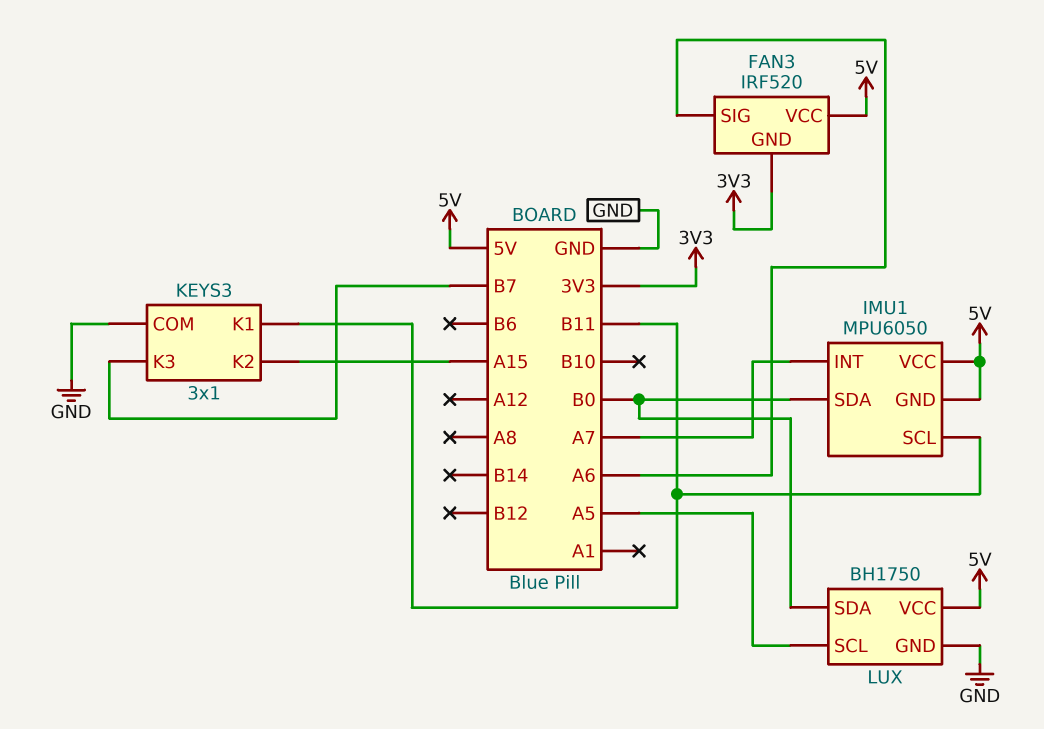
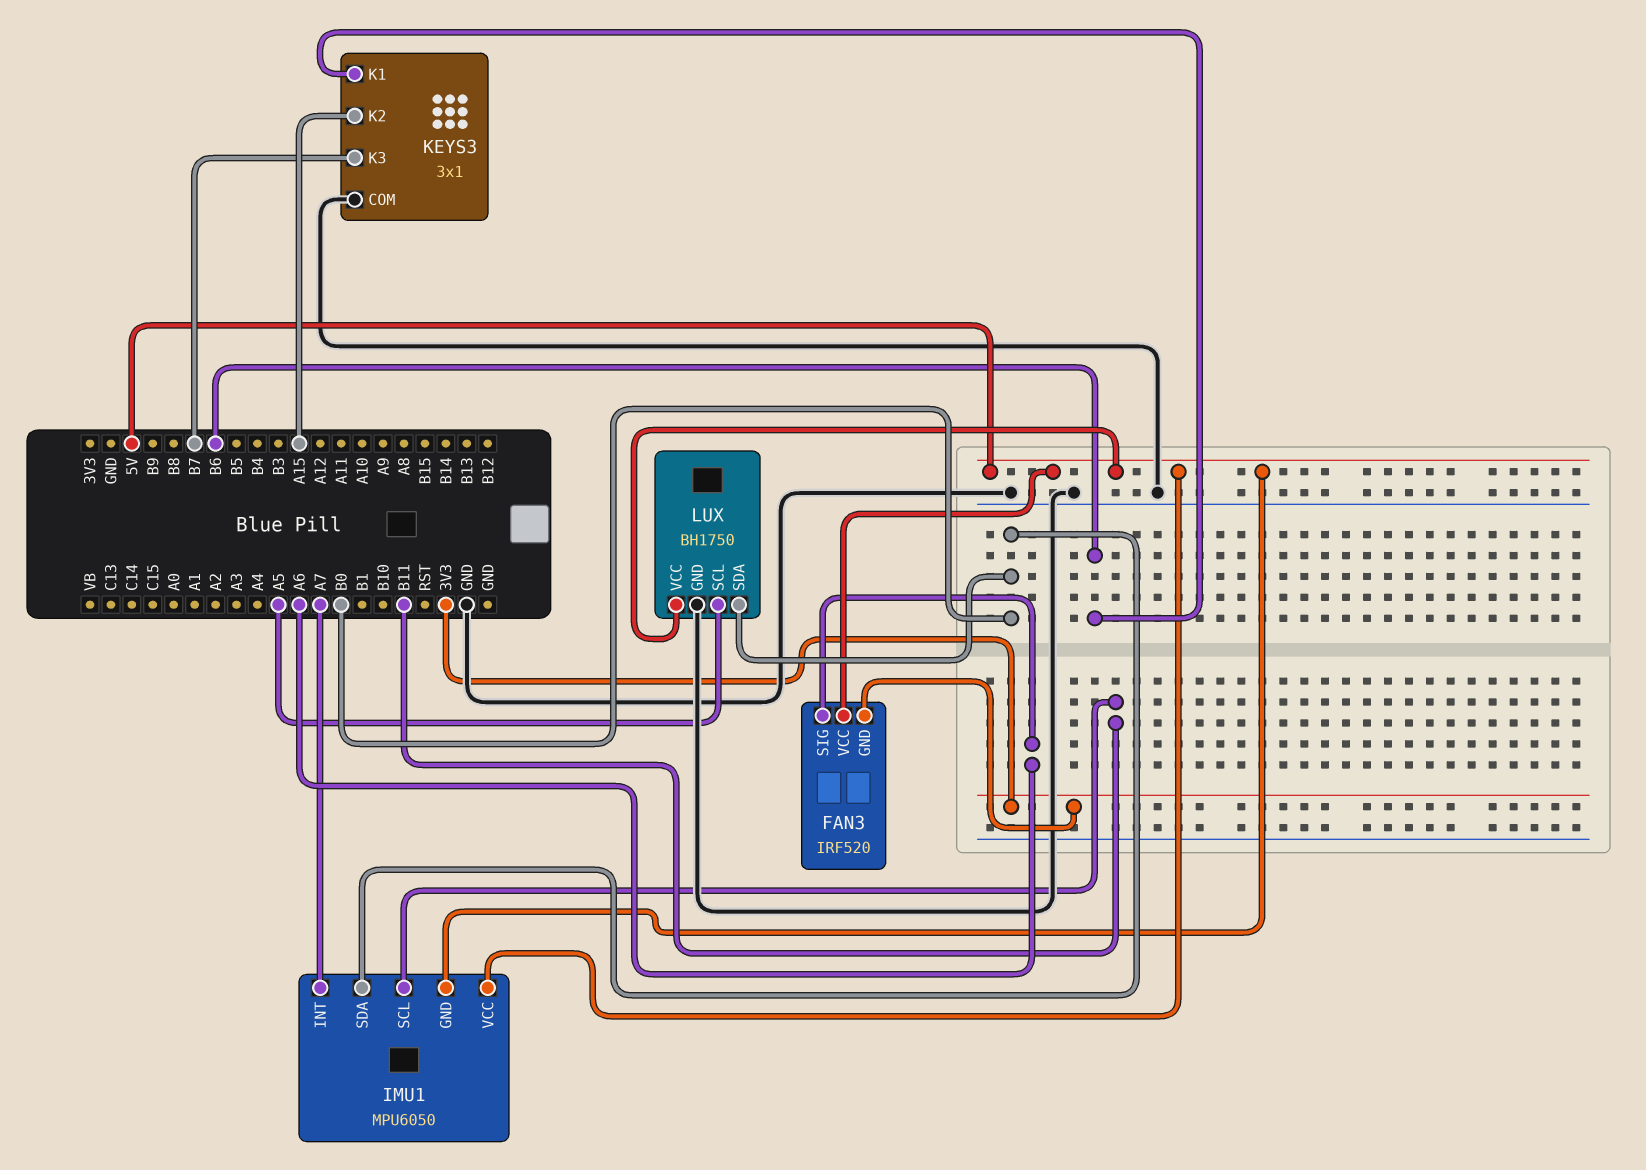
KEYS3 pin K1: B11 -> B6

